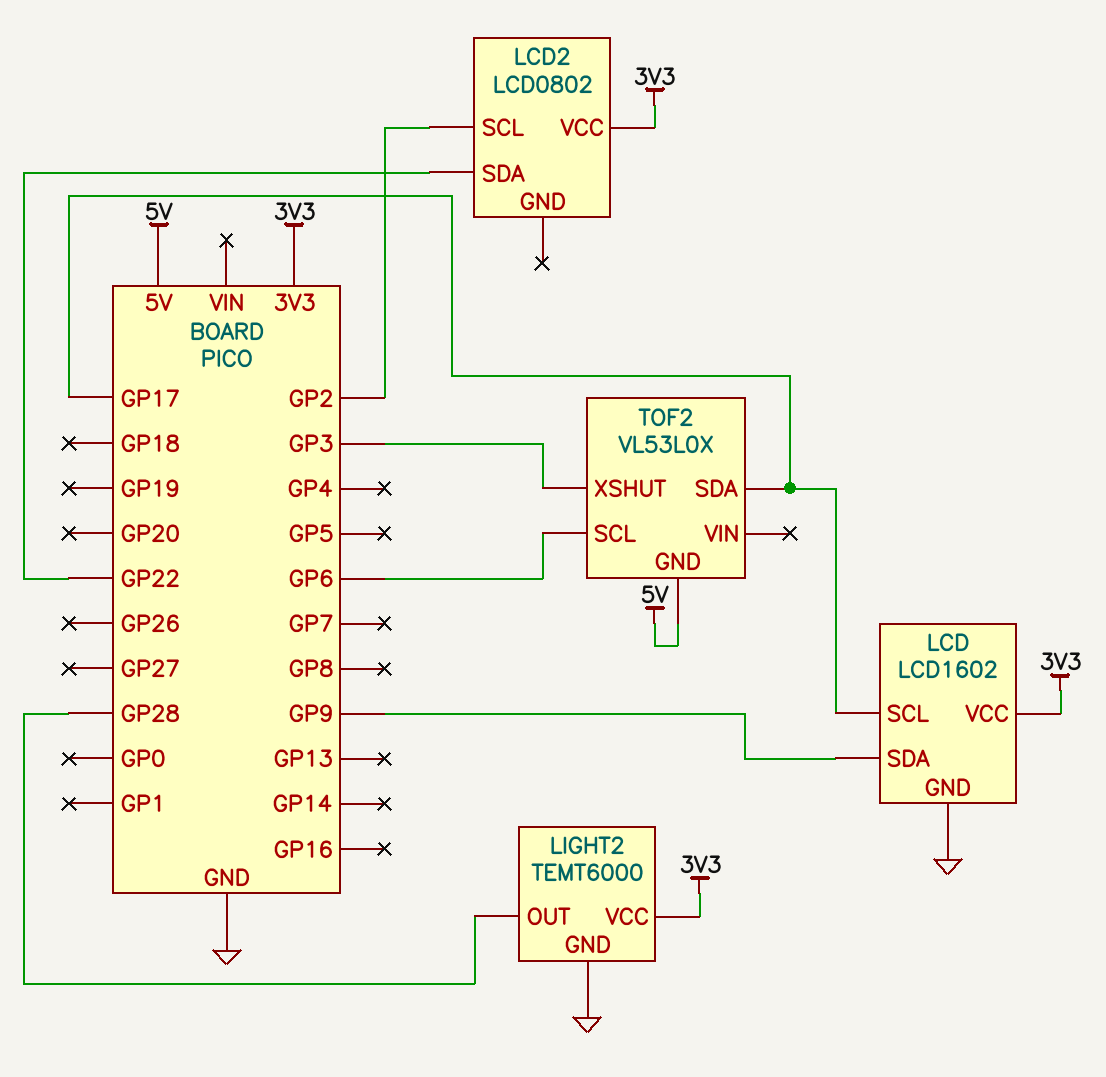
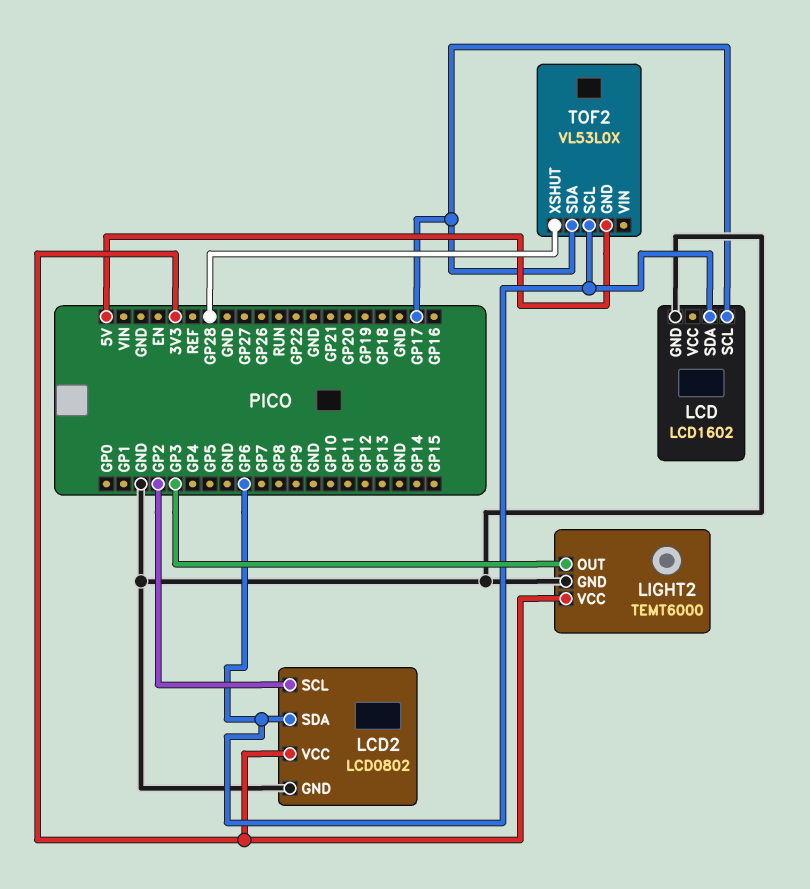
LCD pin SDA: GP9 -> GP6
LCD pin VCC: 3V3 -> none
LCD2 pin GND: none -> GND
LCD2 pin SDA: GP22 -> GP6
LIGHT2 pin OUT: GP28 -> GP3
TOF2 pin XSHUT: GP3 -> GP28

